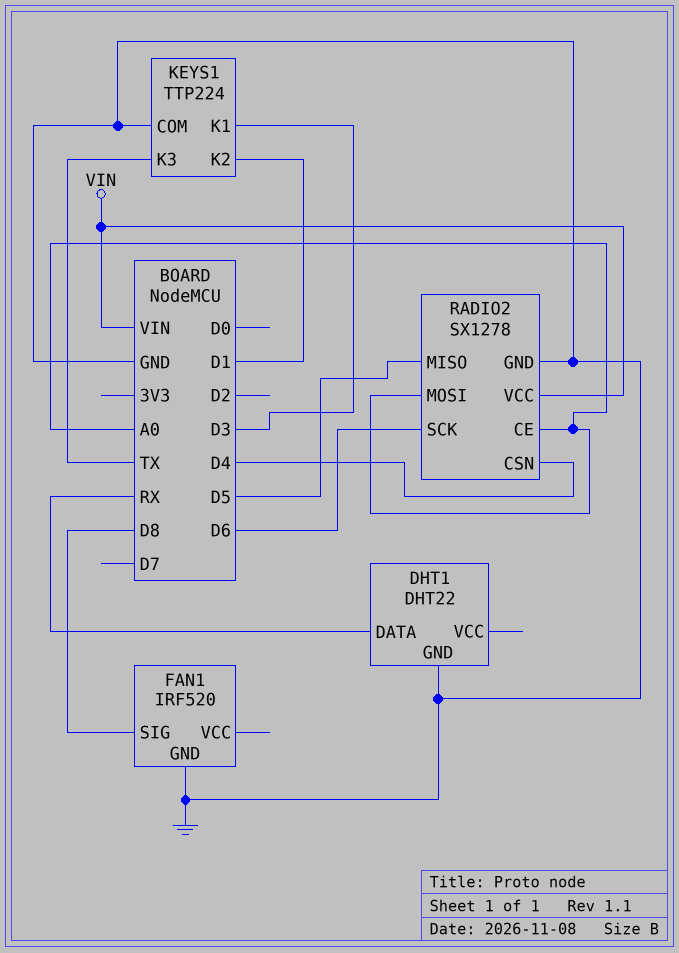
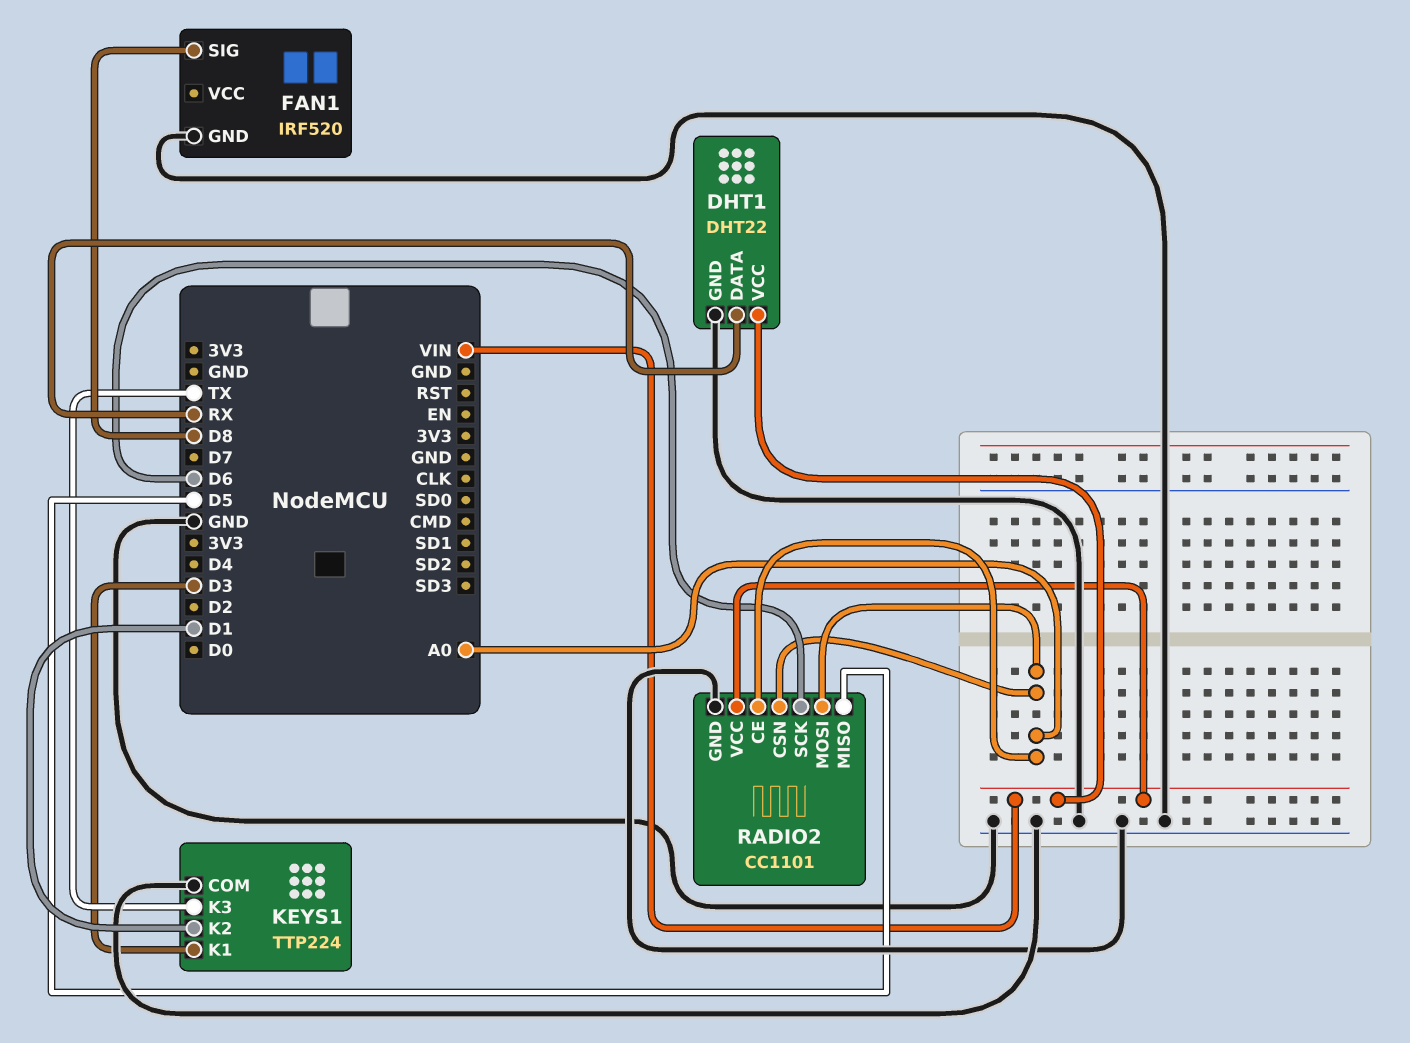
DHT1 pin VCC: none -> VIN
RADIO2: SX1278 -> CC1101
RADIO2 pin CSN: D4 -> A0

